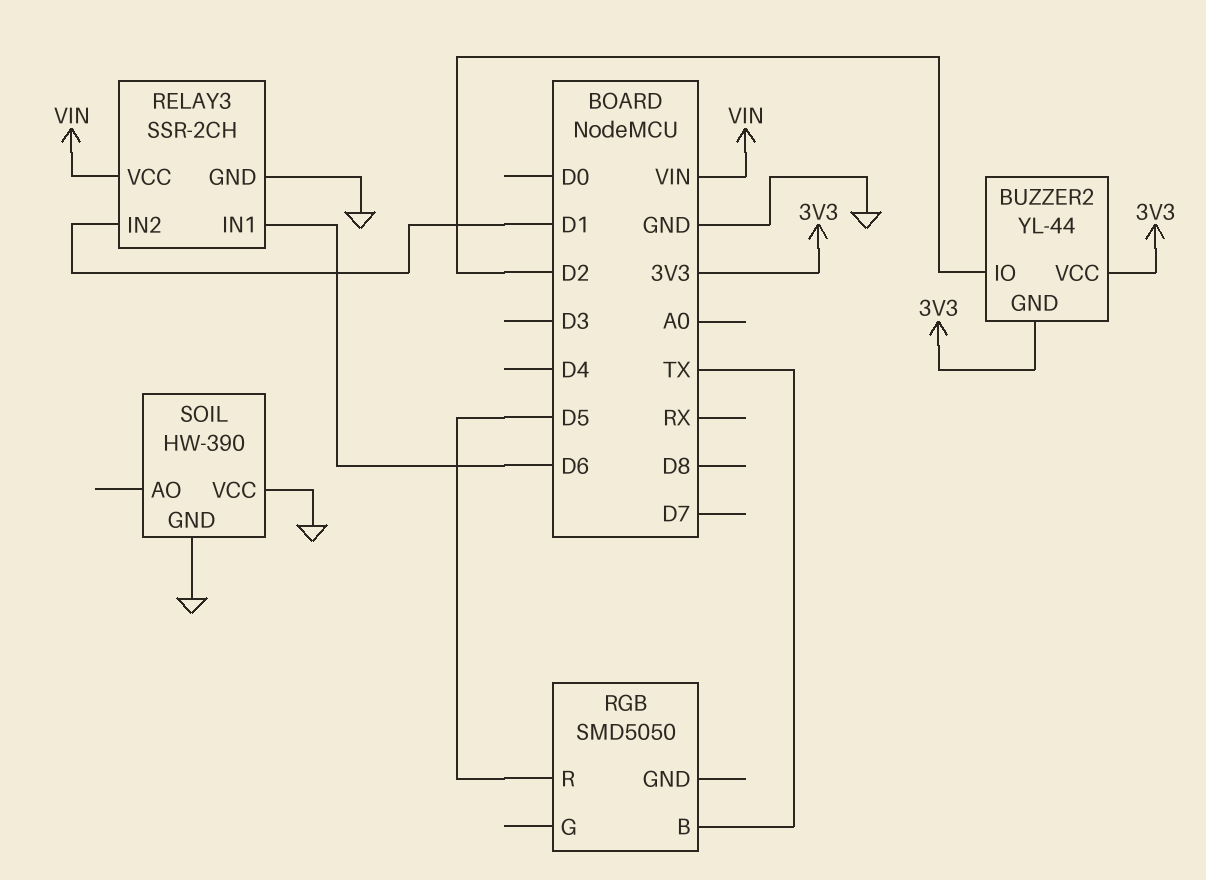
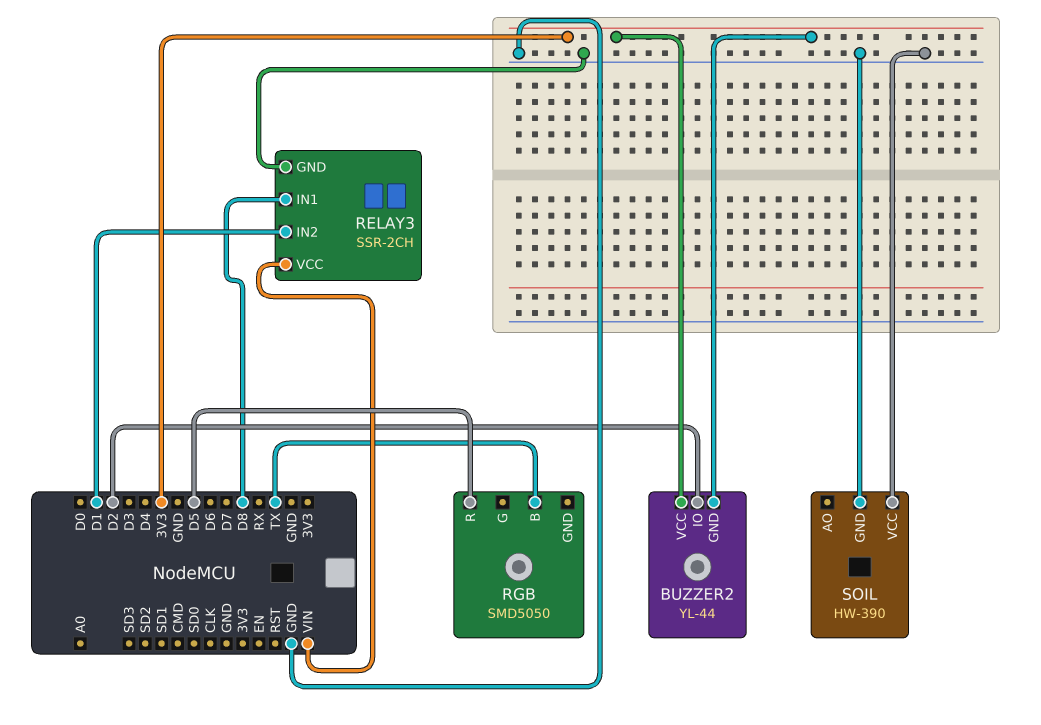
RELAY3 pin IN1: D6 -> D8

